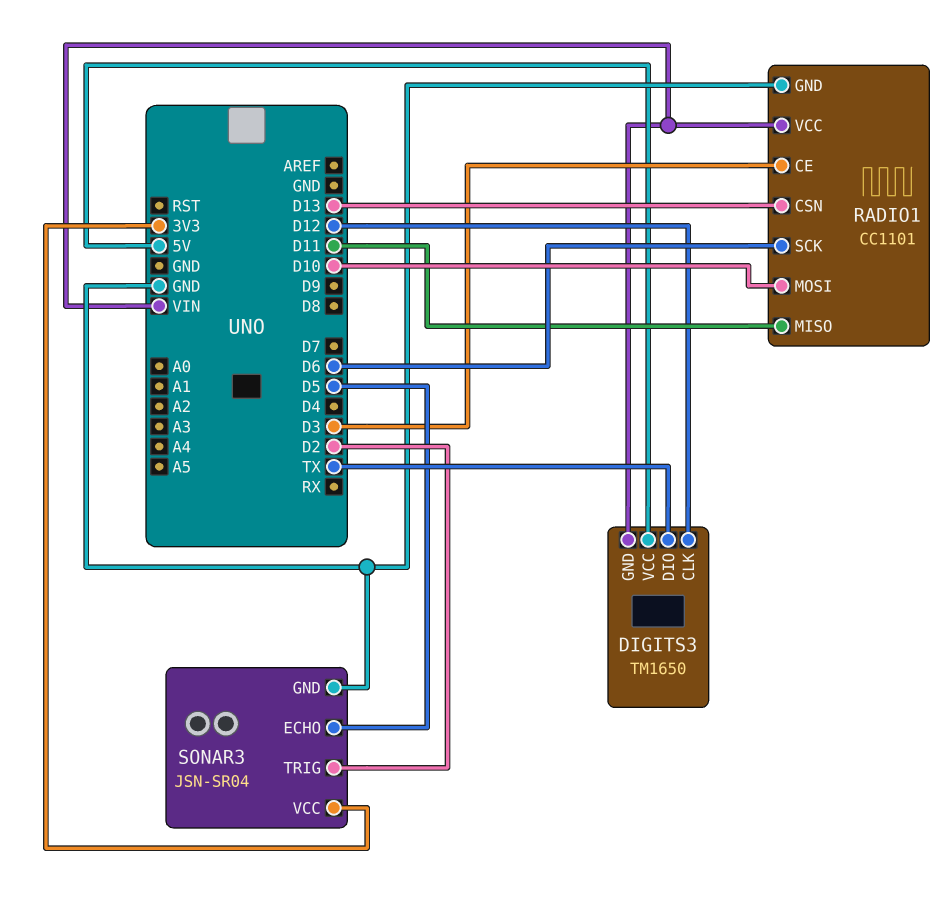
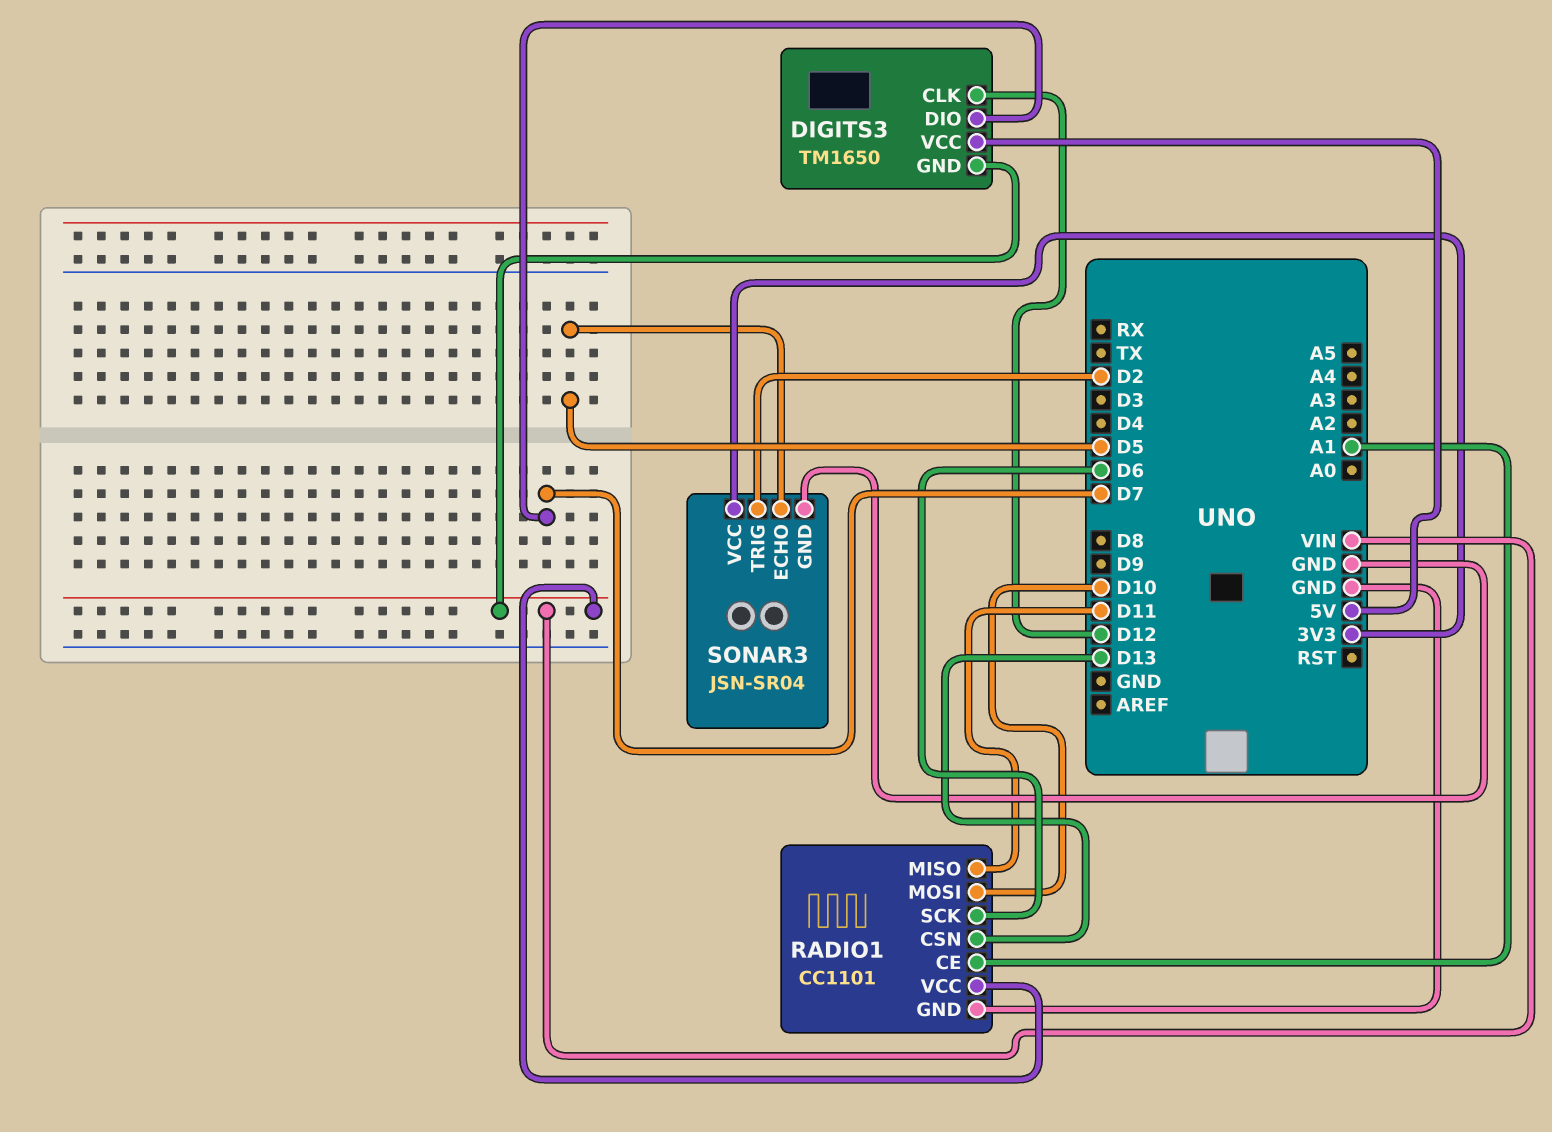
DIGITS3 pin DIO: TX -> D7
RADIO1 pin CE: D3 -> A1

